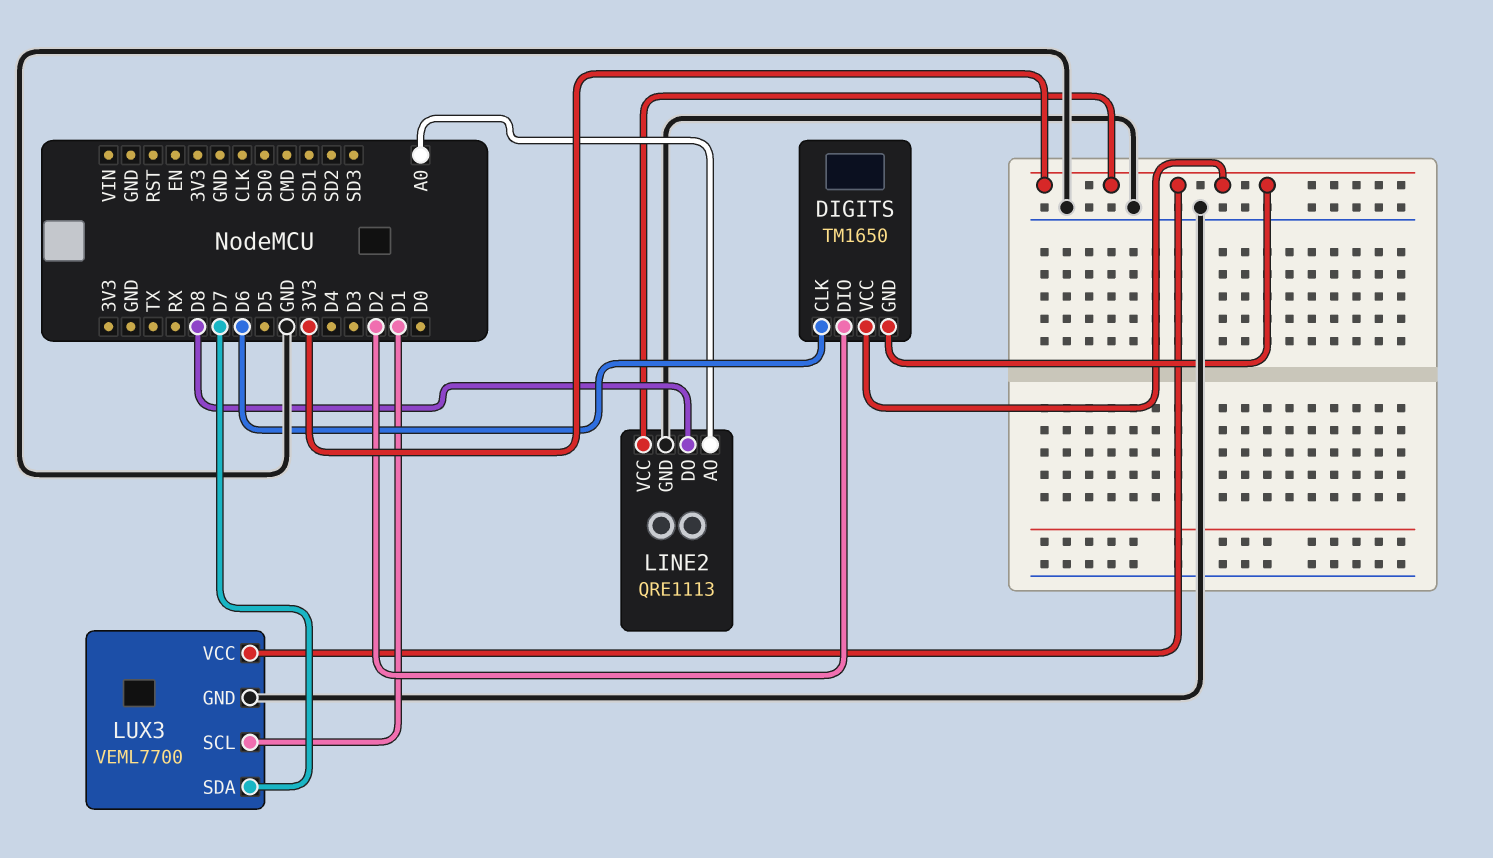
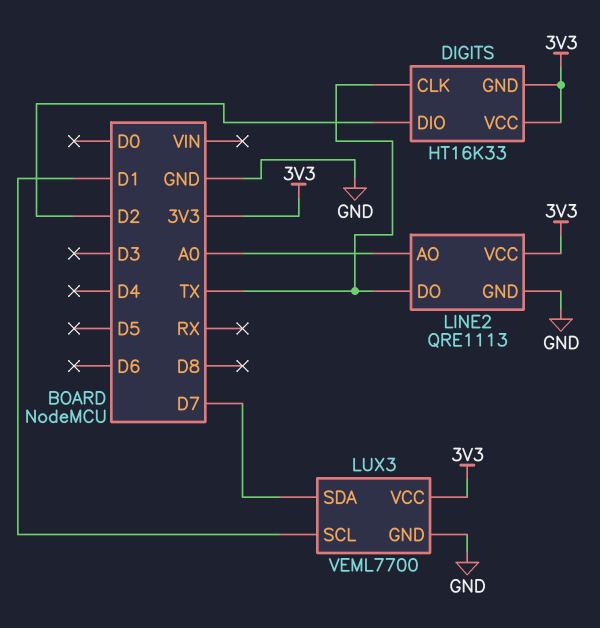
DIGITS: TM1650 -> HT16K33
DIGITS pin CLK: D6 -> TX
LINE2 pin DO: D8 -> TX

